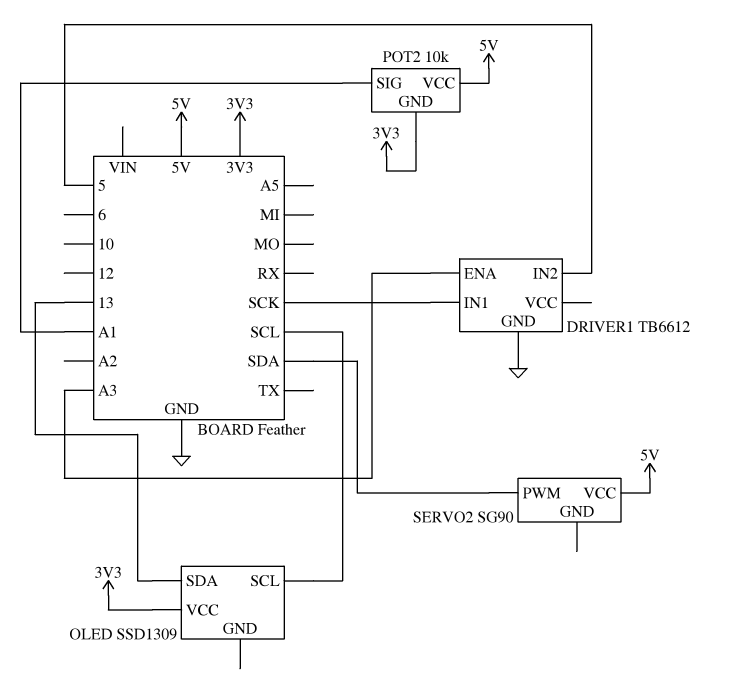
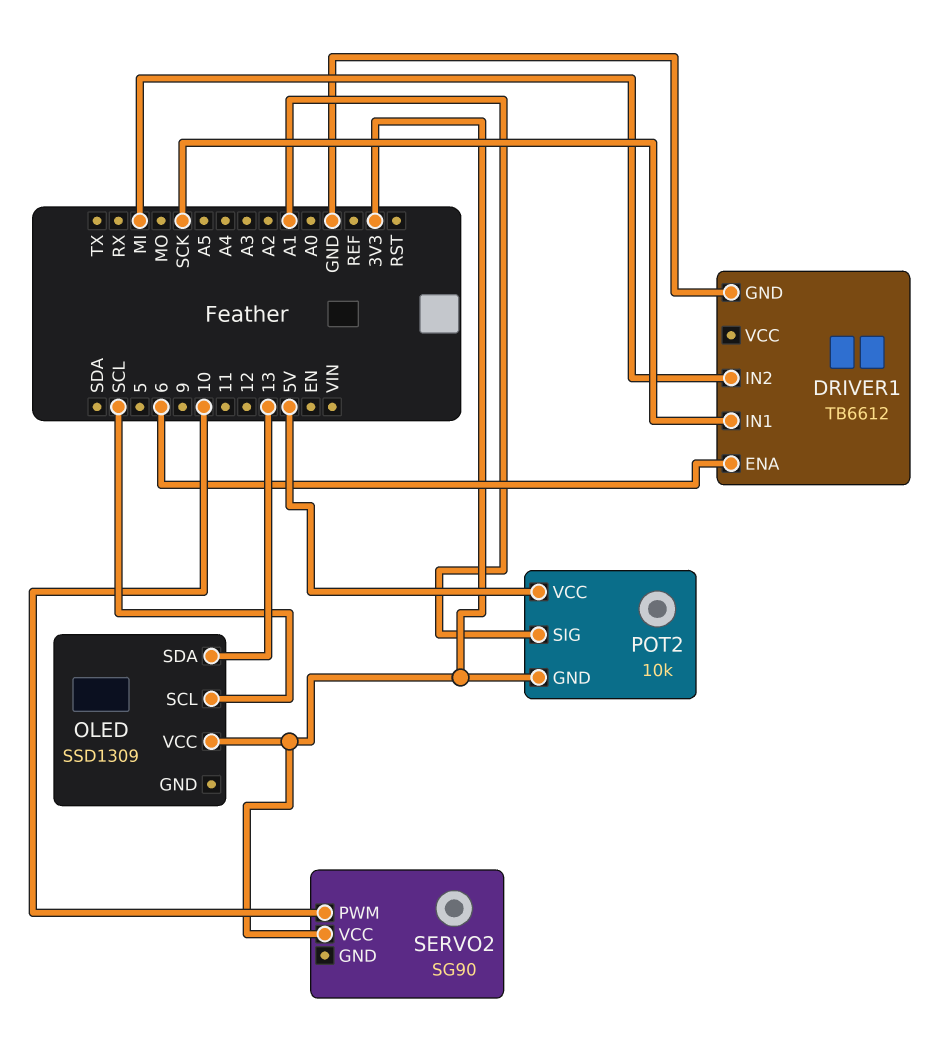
DRIVER1 pin ENA: A3 -> 6
DRIVER1 pin IN2: 5 -> MI
SERVO2 pin PWM: SDA -> 10
SERVO2 pin VCC: 5V -> 3V3

